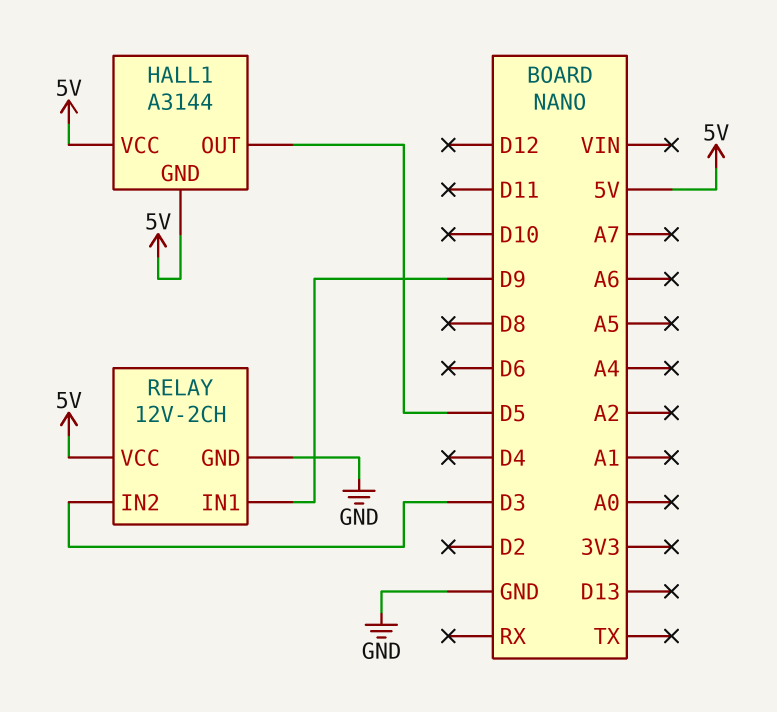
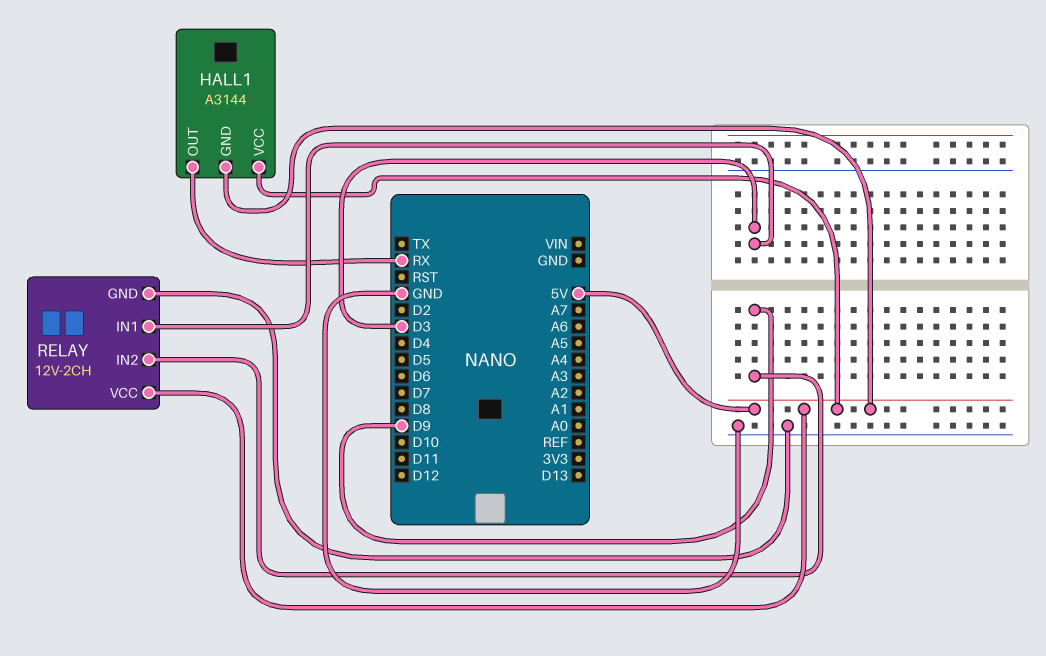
HALL1 pin OUT: D5 -> RX
RELAY pin IN1: D9 -> D3
RELAY pin IN2: D3 -> D9

